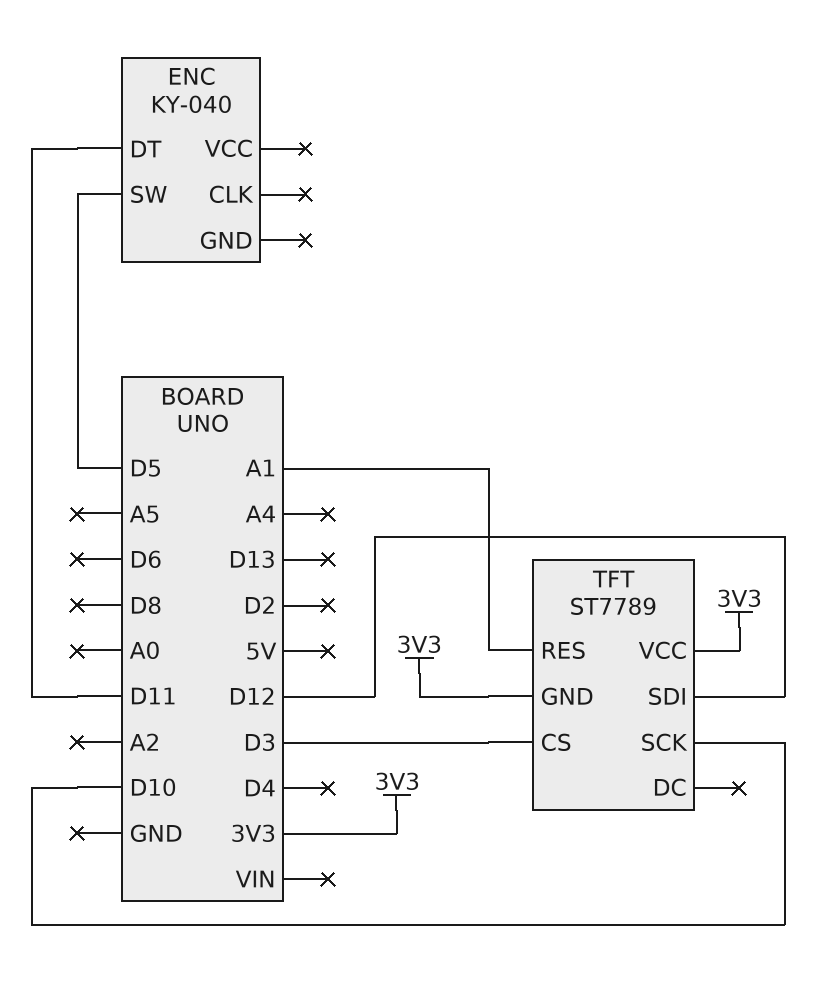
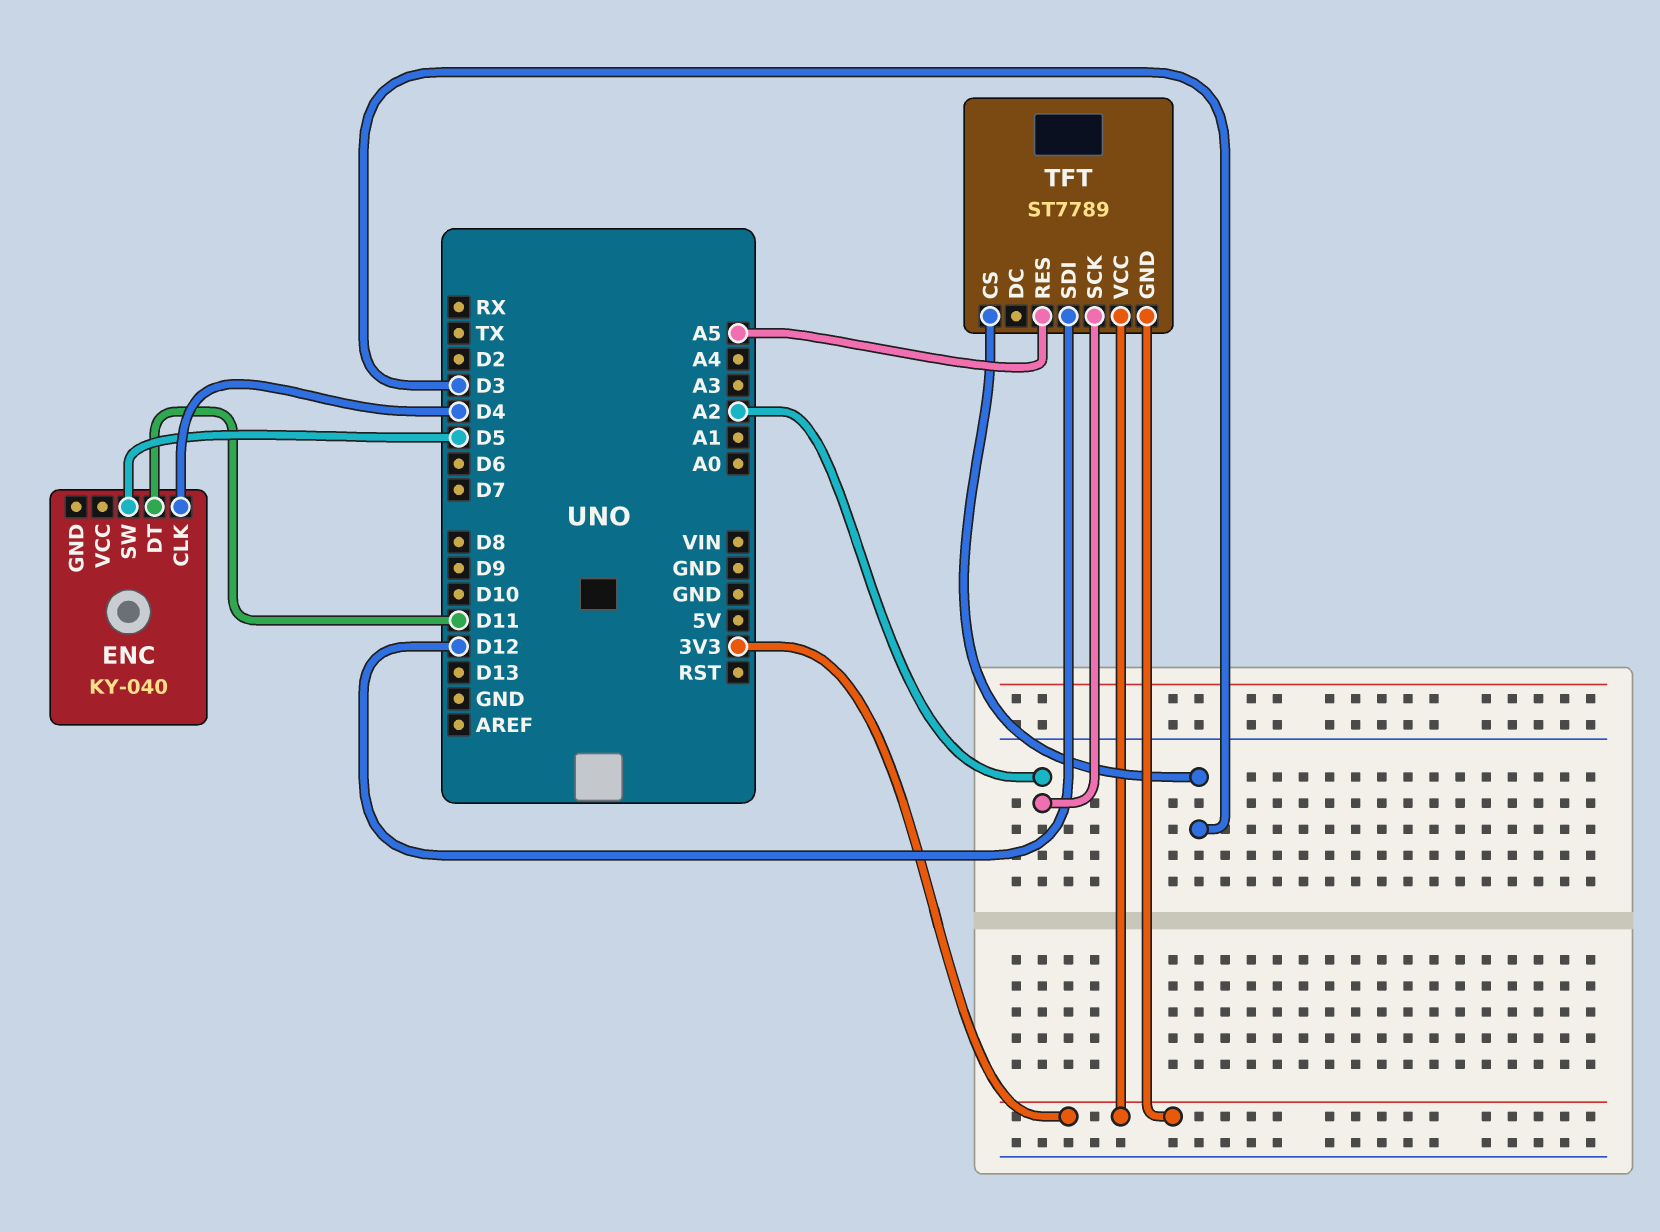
ENC pin CLK: none -> D4
TFT pin RES: A1 -> A5
TFT pin SCK: D10 -> A2

